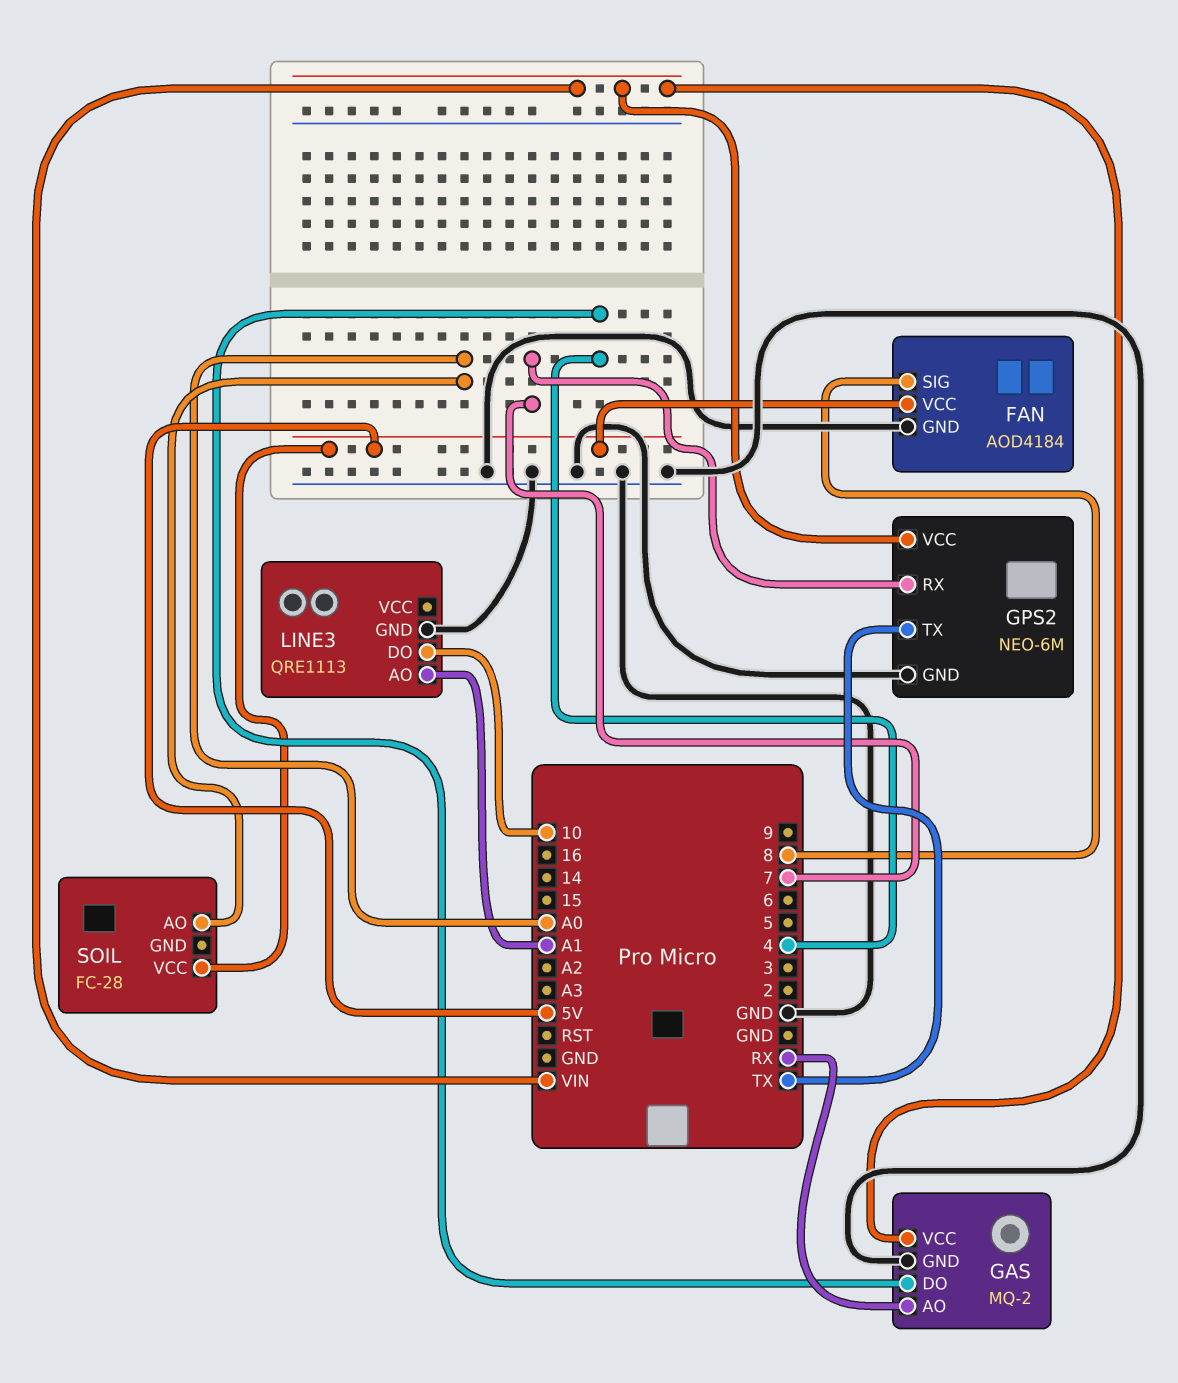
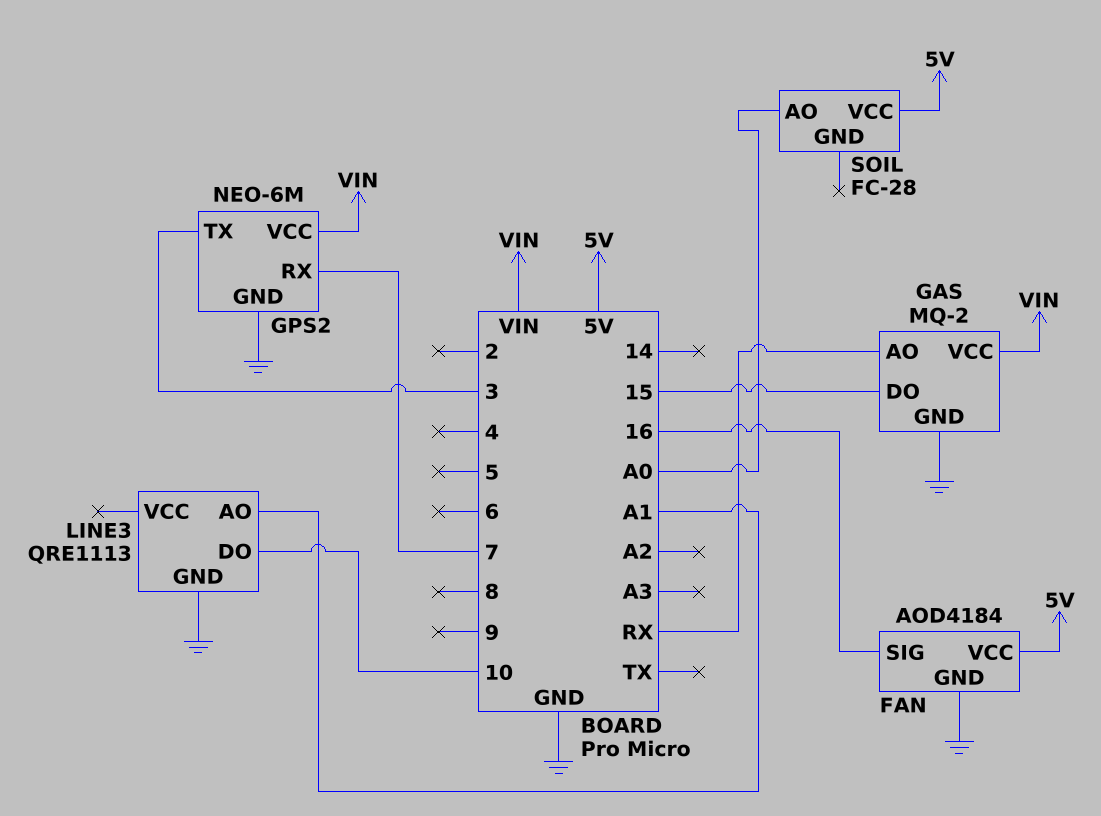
FAN pin SIG: 8 -> 16
GAS pin DO: 4 -> 15
GPS2 pin TX: TX -> 3

